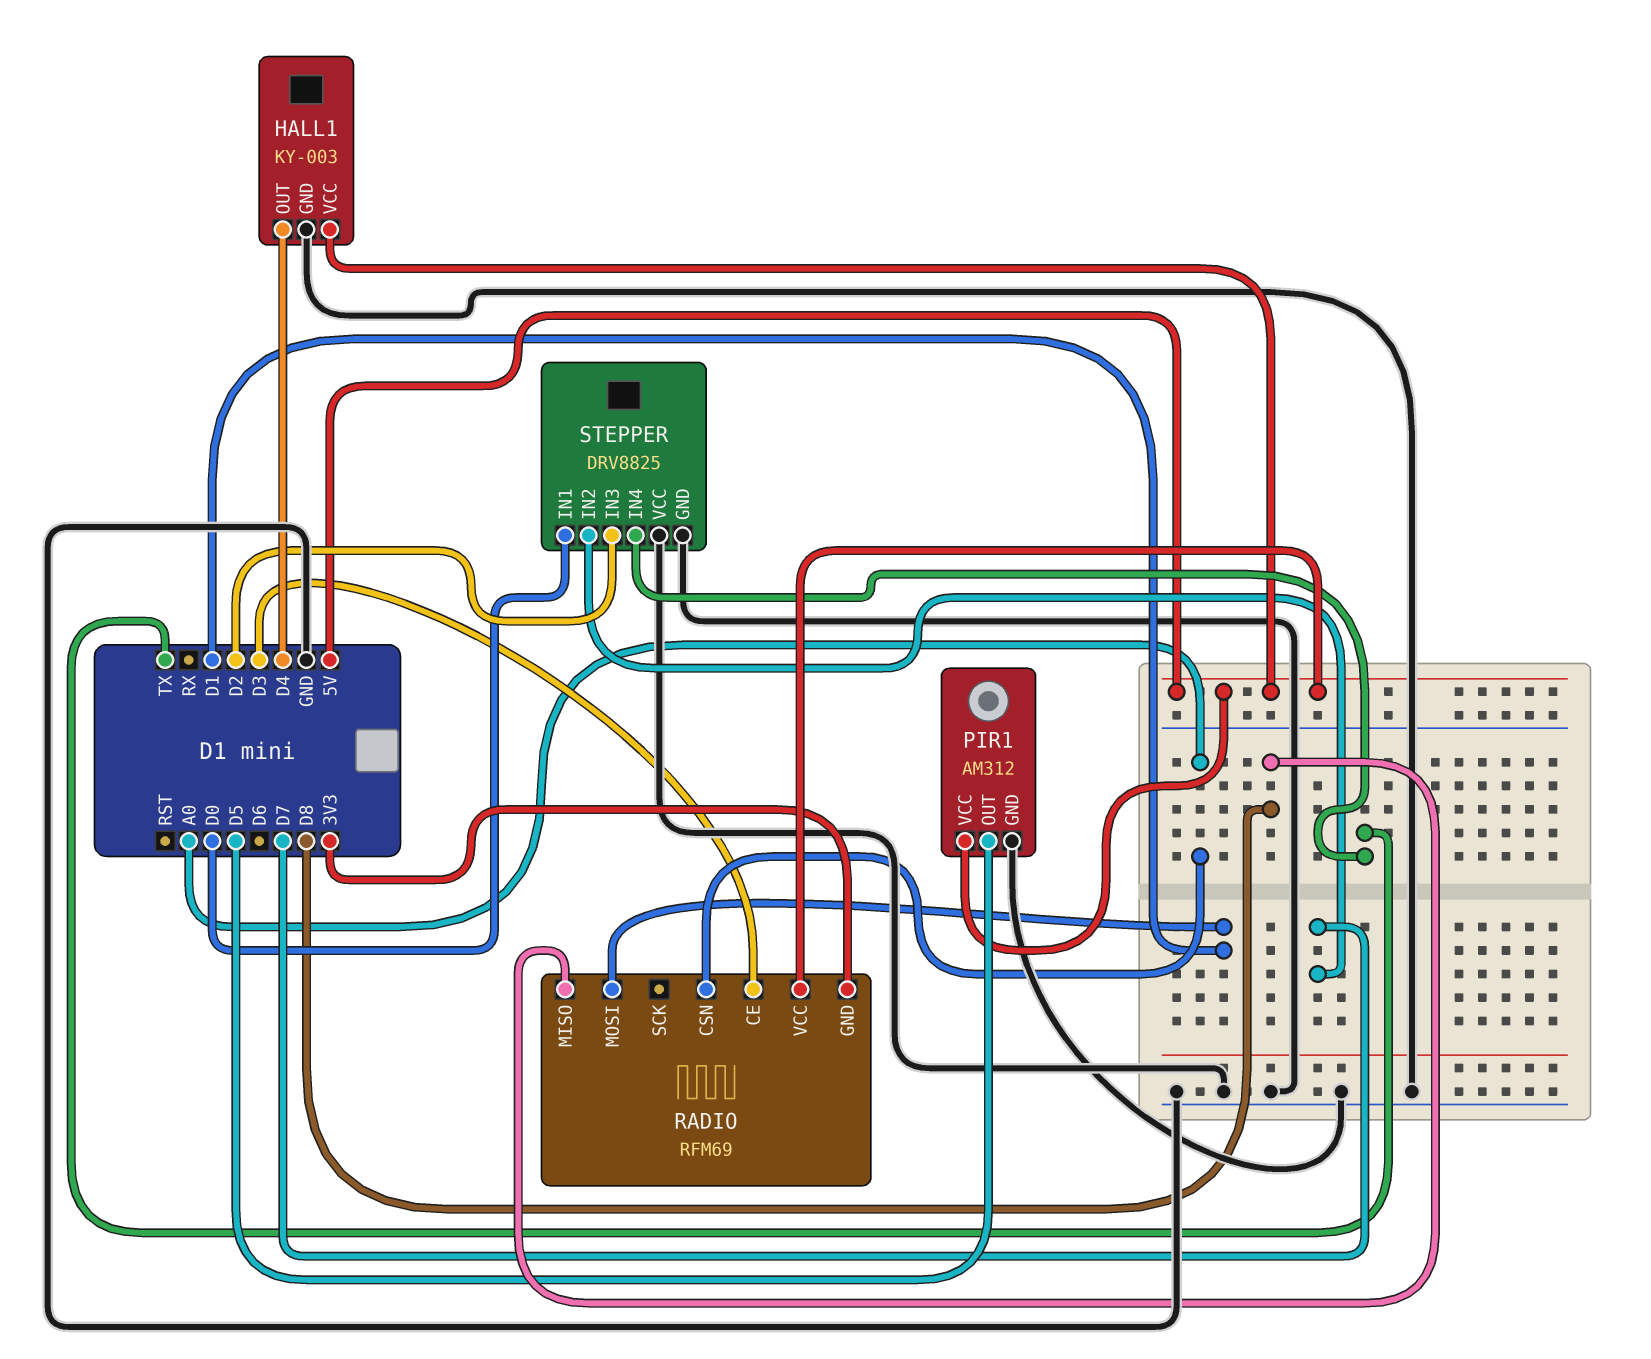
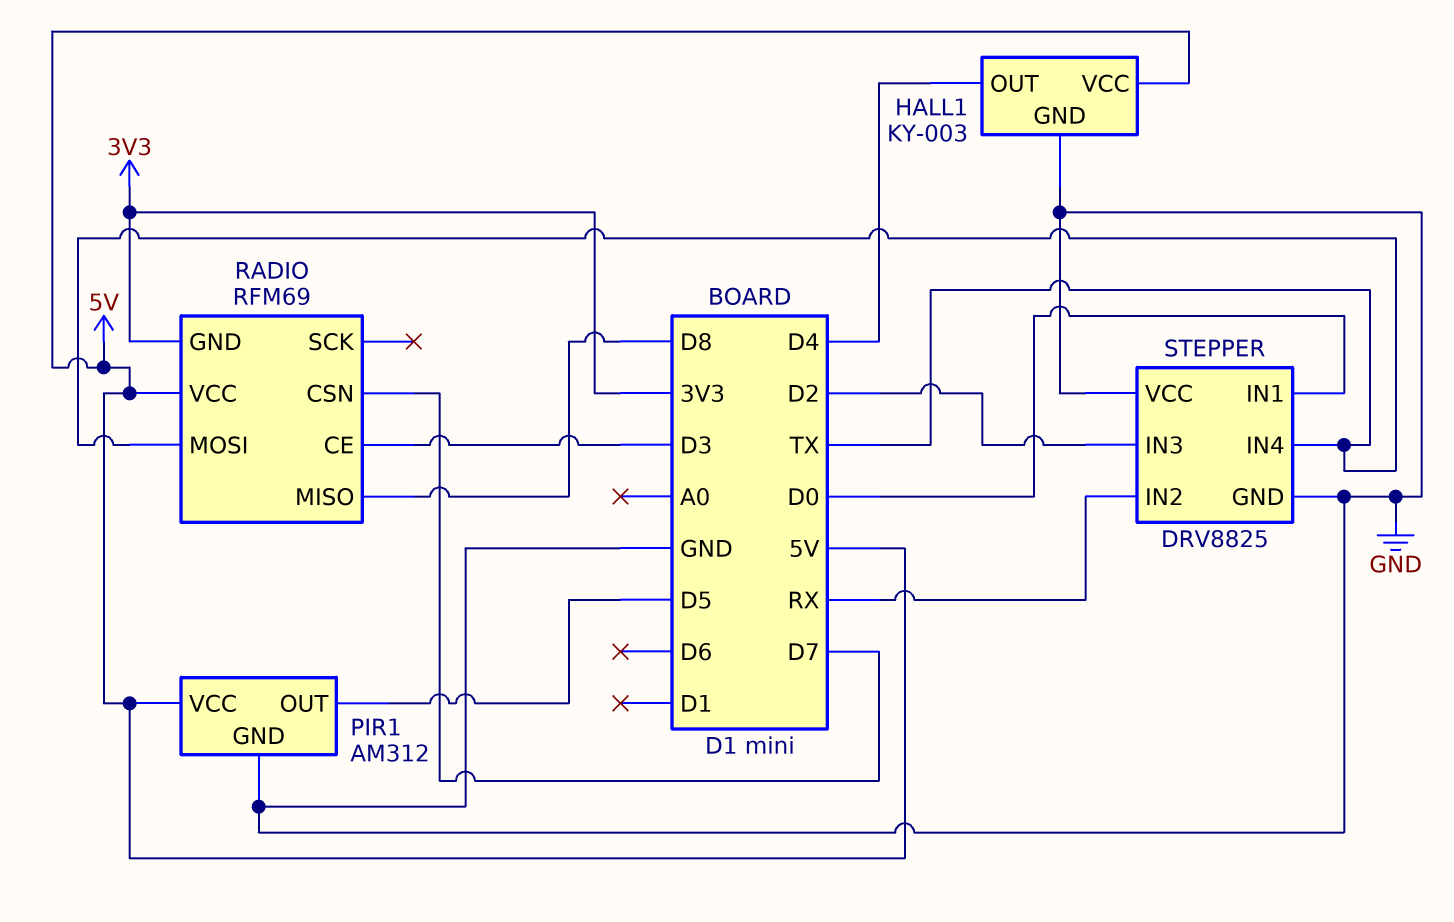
RADIO pin CSN: A0 -> D7
RADIO pin MOSI: D1 -> TX
STEPPER pin IN2: D7 -> RX

